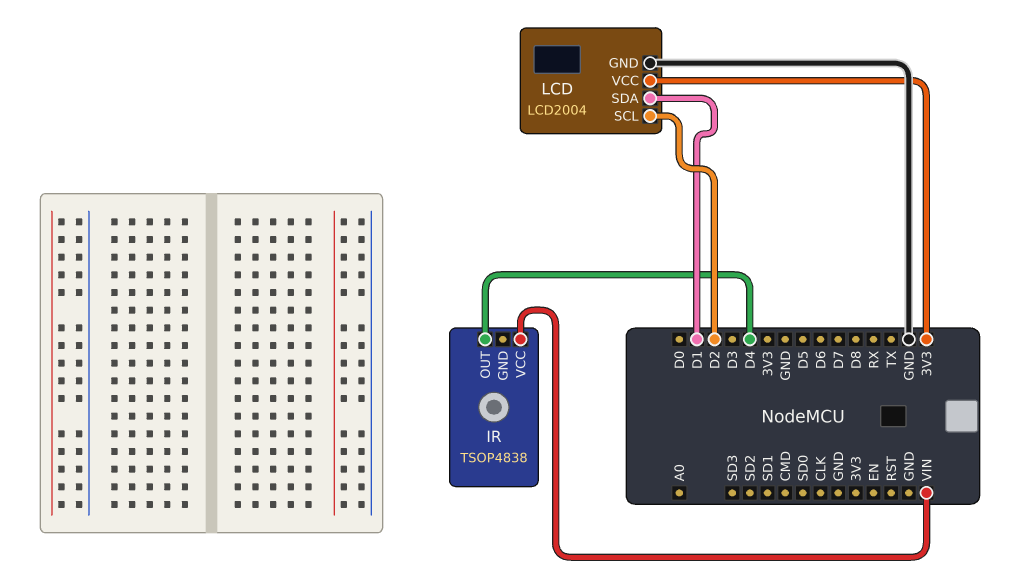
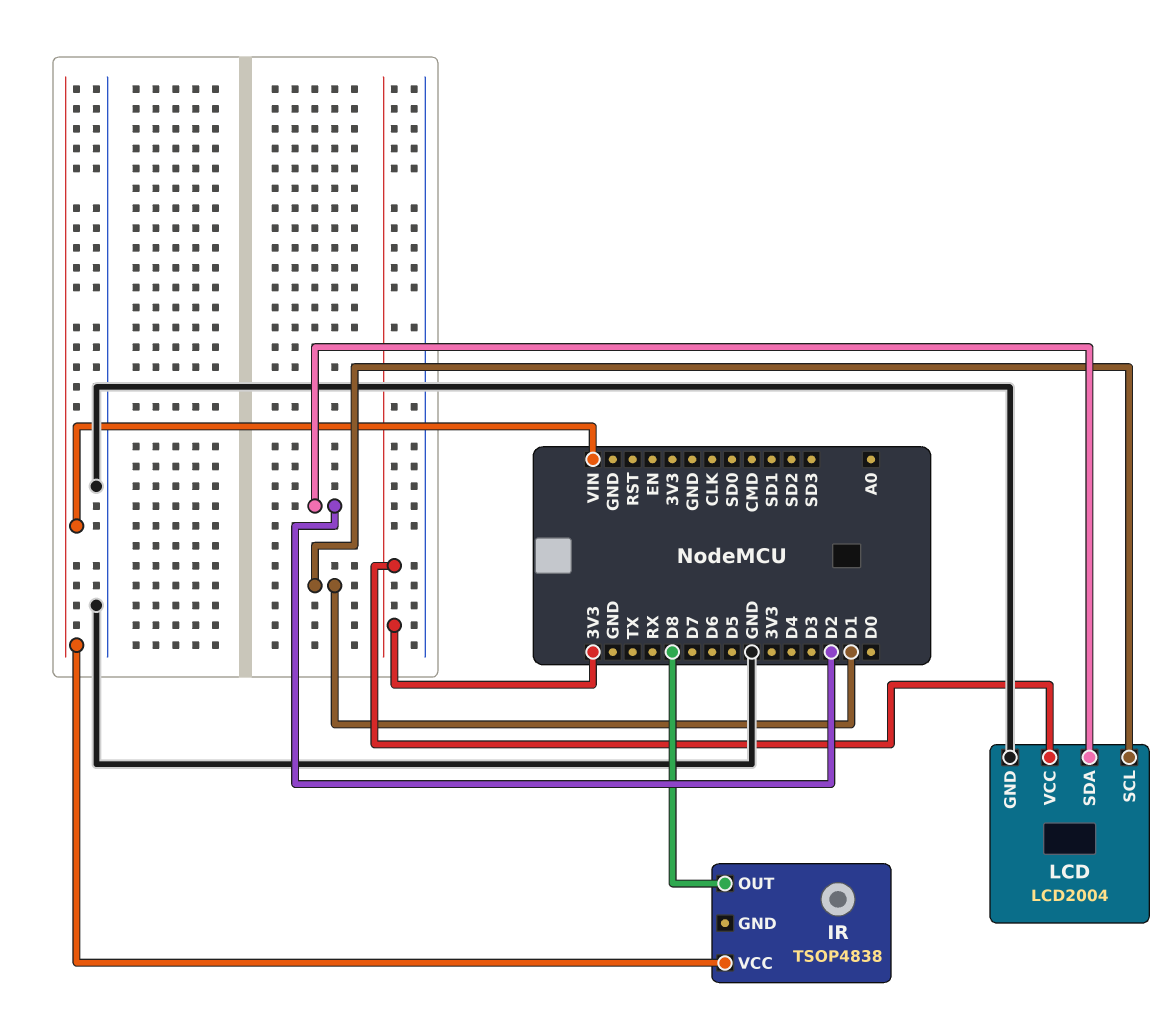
IR pin OUT: D4 -> D8
LCD pin SCL: D2 -> D1
LCD pin SDA: D1 -> D2

